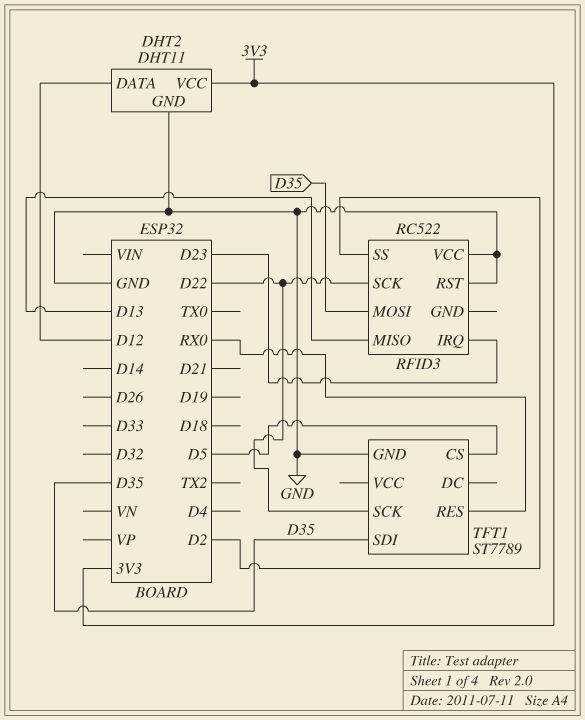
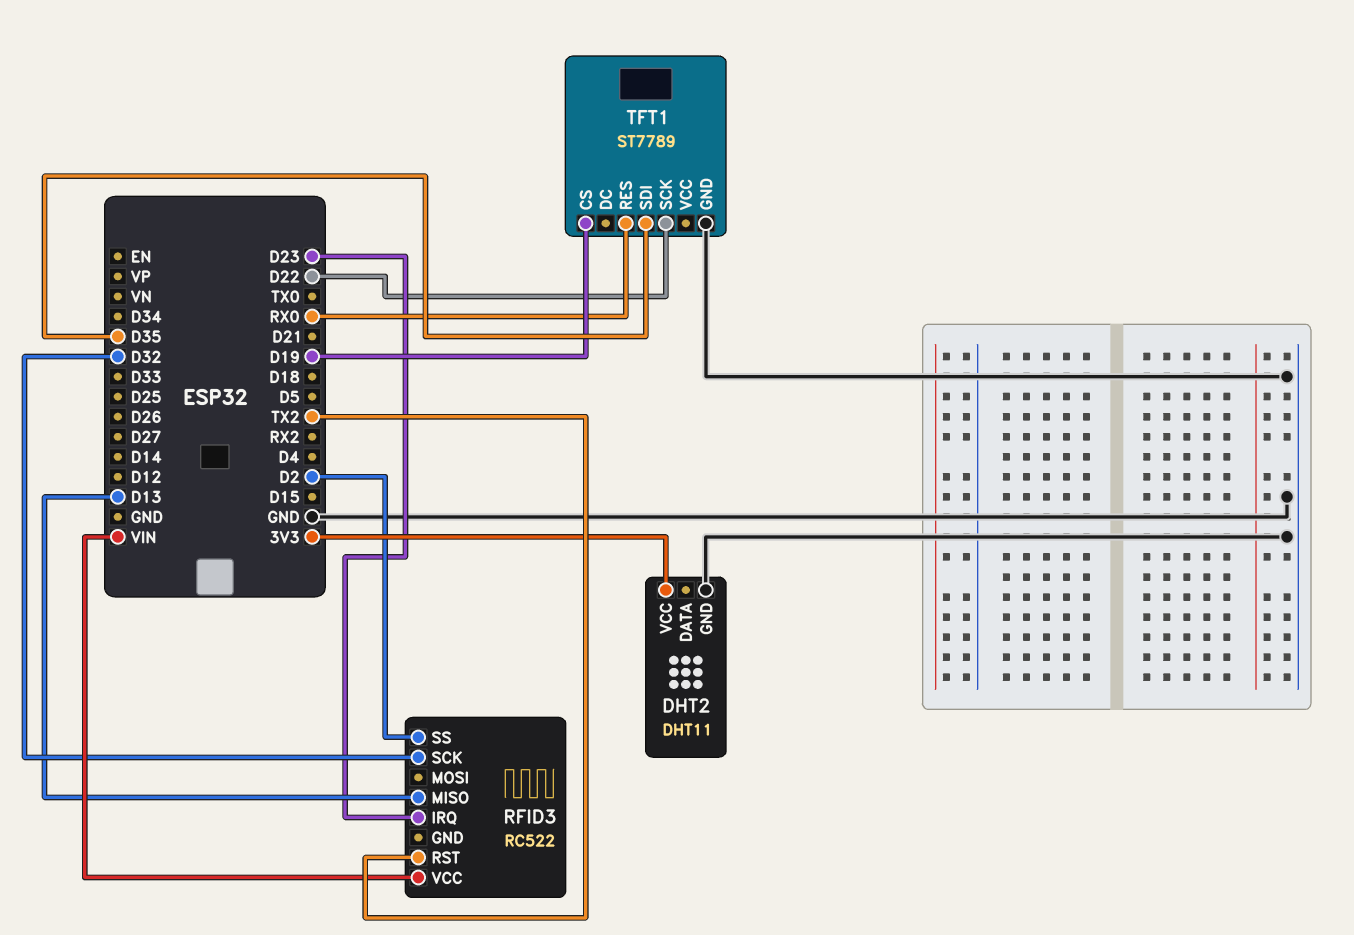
DHT2 pin DATA: D12 -> none
RFID3 pin MOSI: D35 -> none
RFID3 pin RST: GND -> TX2
RFID3 pin SCK: D22 -> D32
RFID3 pin VCC: GND -> VIN
TFT1 pin CS: D5 -> D19

